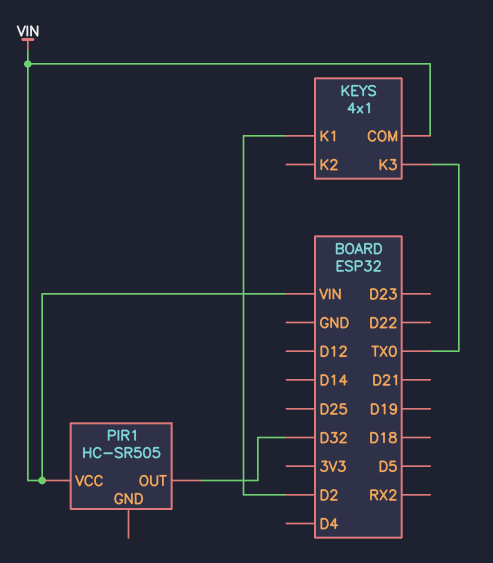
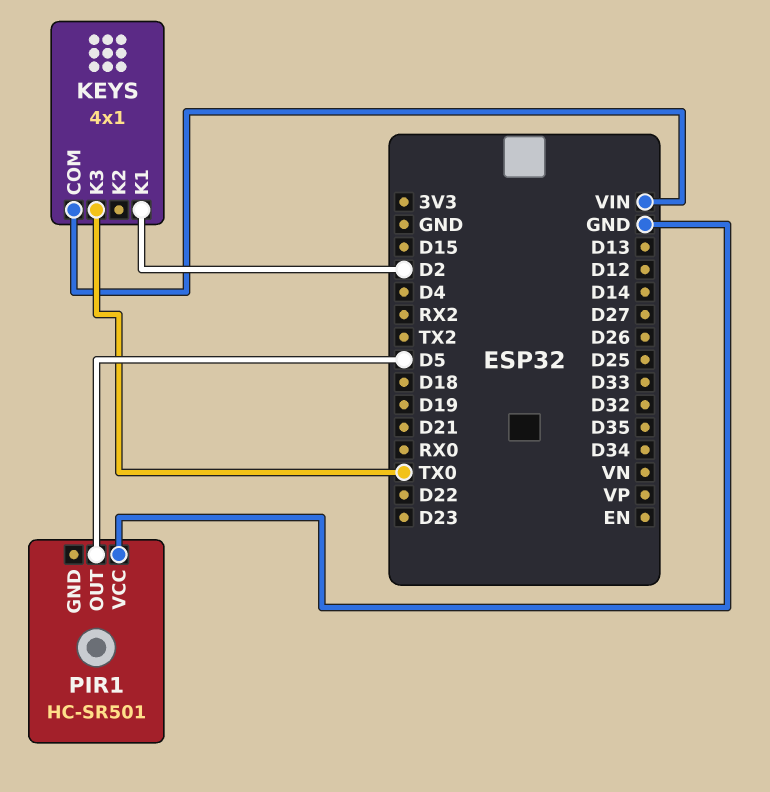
PIR1: HC-SR505 -> HC-SR501
PIR1 pin OUT: D32 -> D5
PIR1 pin VCC: VIN -> GND

